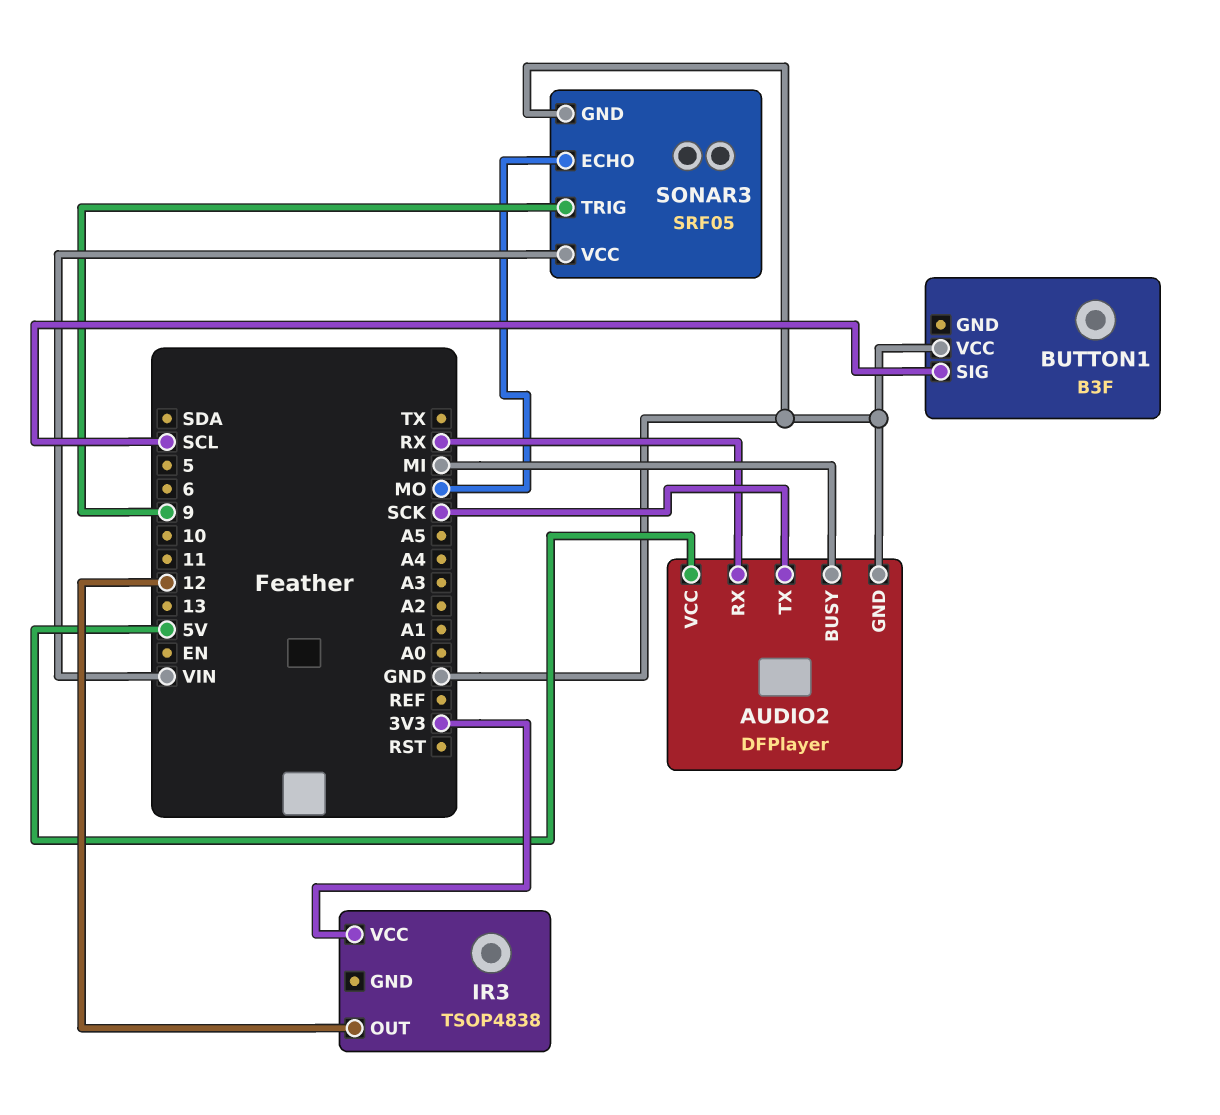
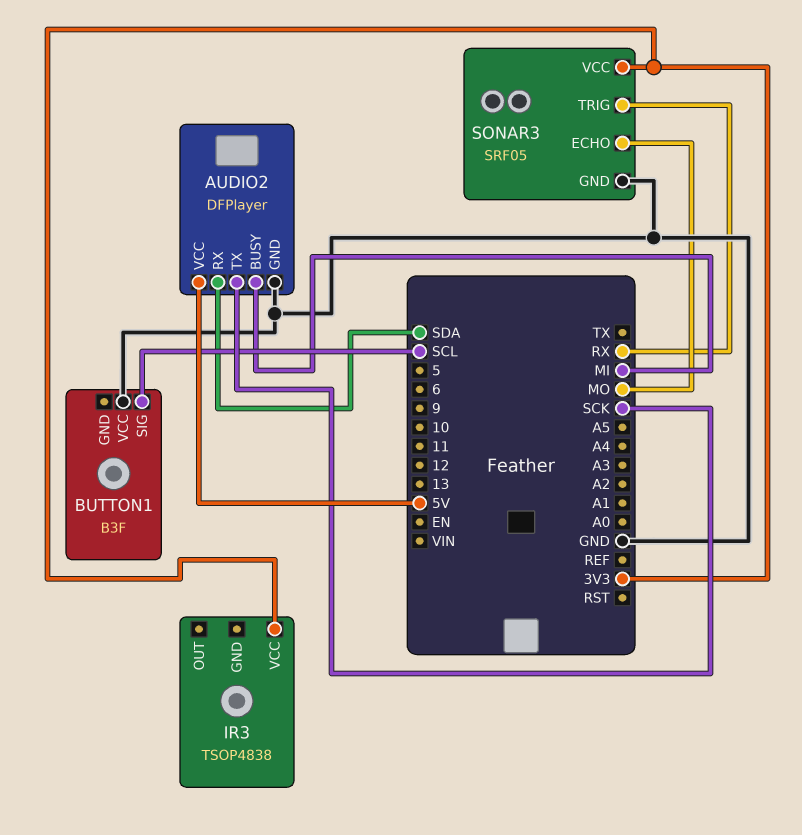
AUDIO2 pin RX: RX -> SDA
IR3 pin OUT: 12 -> none
SONAR3 pin TRIG: 9 -> RX
SONAR3 pin VCC: VIN -> 3V3

